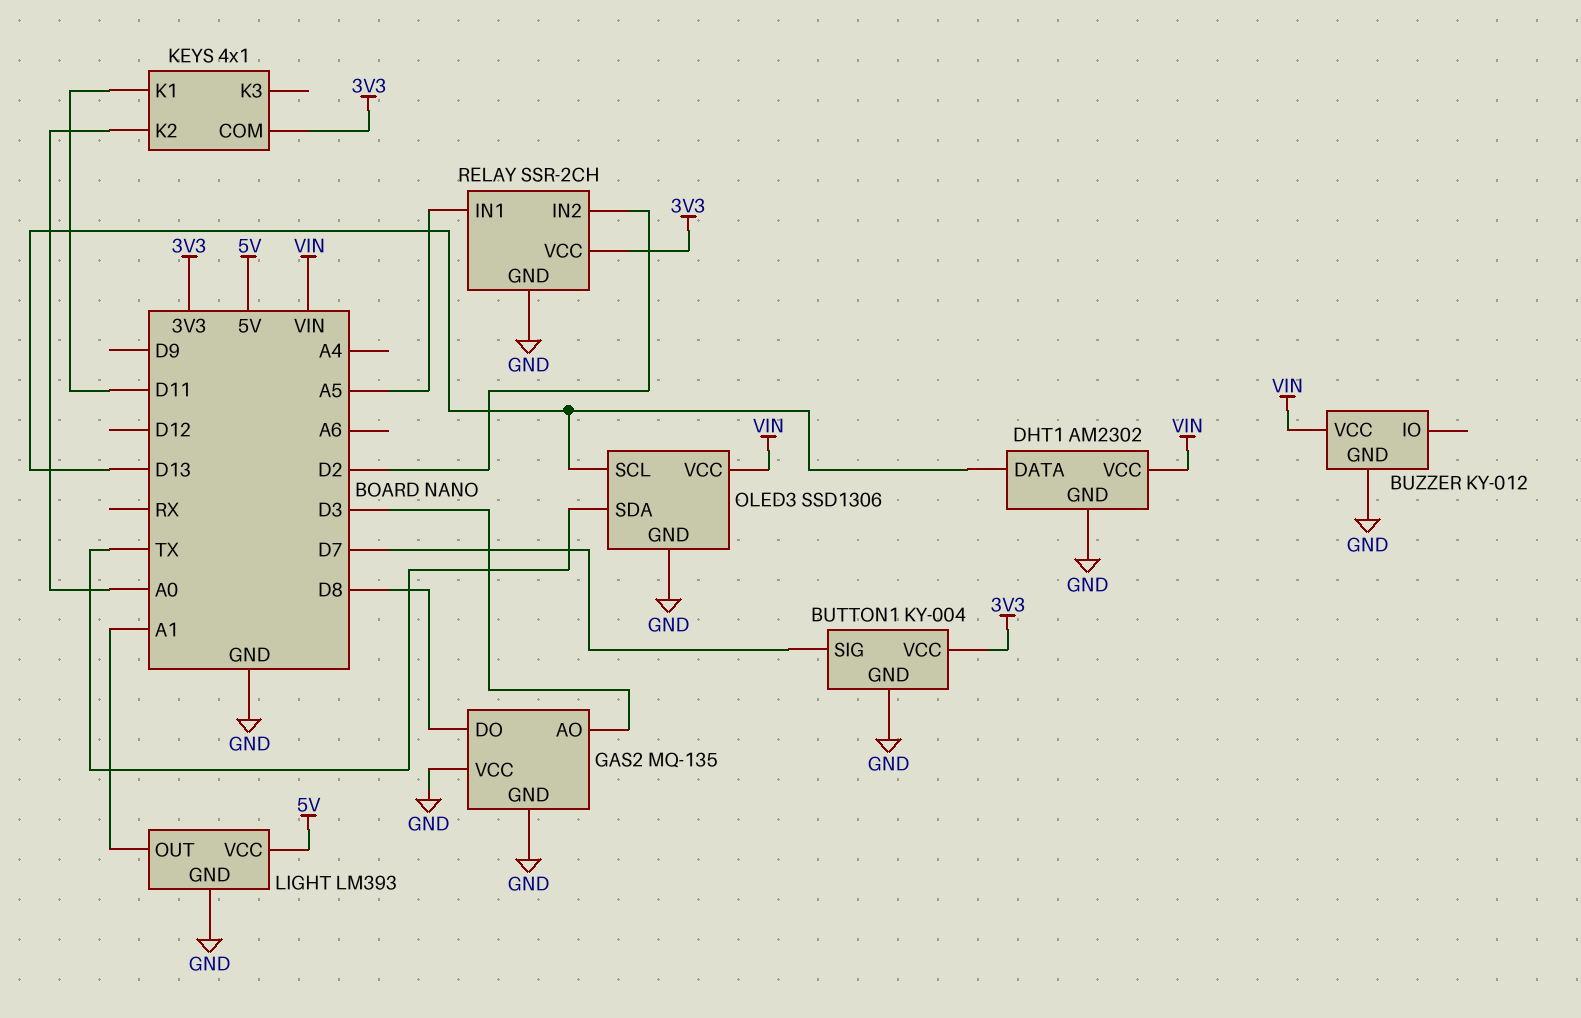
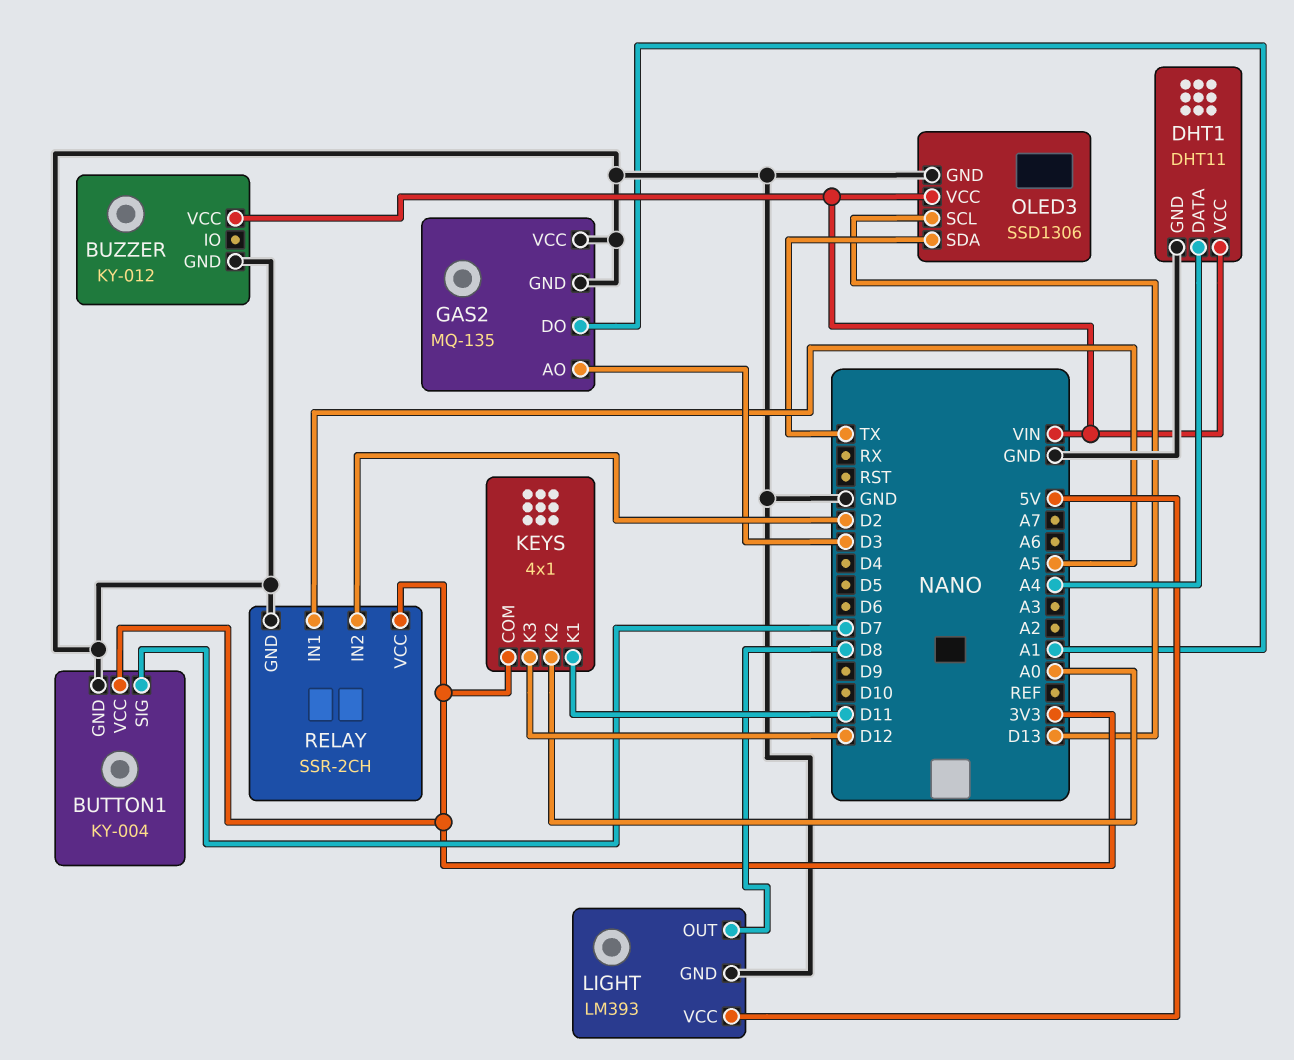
DHT1: AM2302 -> DHT11
DHT1 pin DATA: D13 -> A4
GAS2 pin DO: D8 -> A1
KEYS pin K3: none -> D12
LIGHT pin OUT: A1 -> D8

